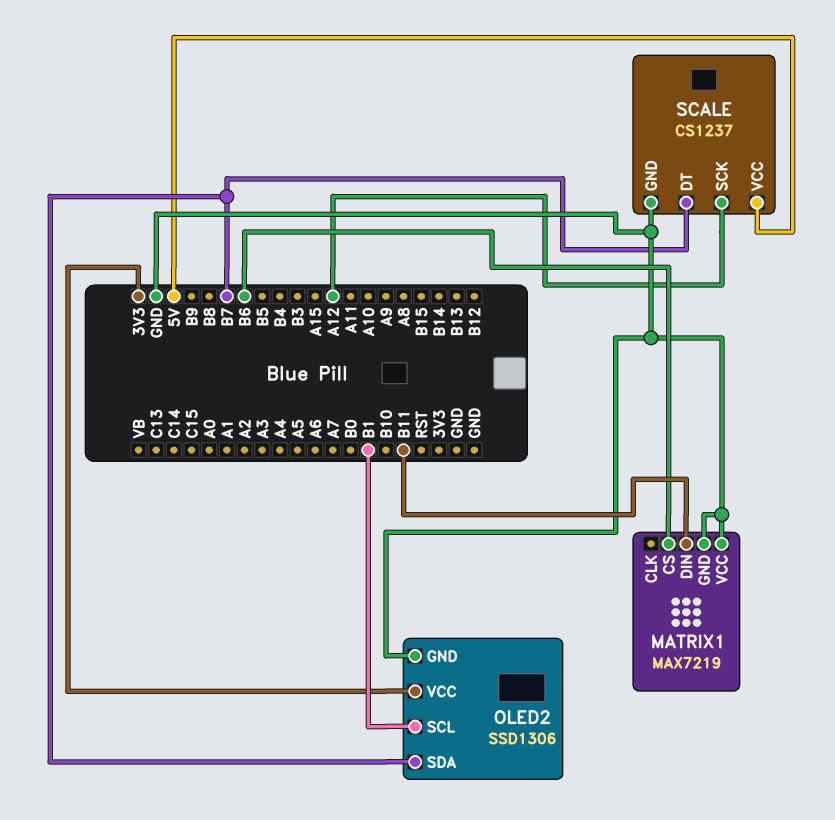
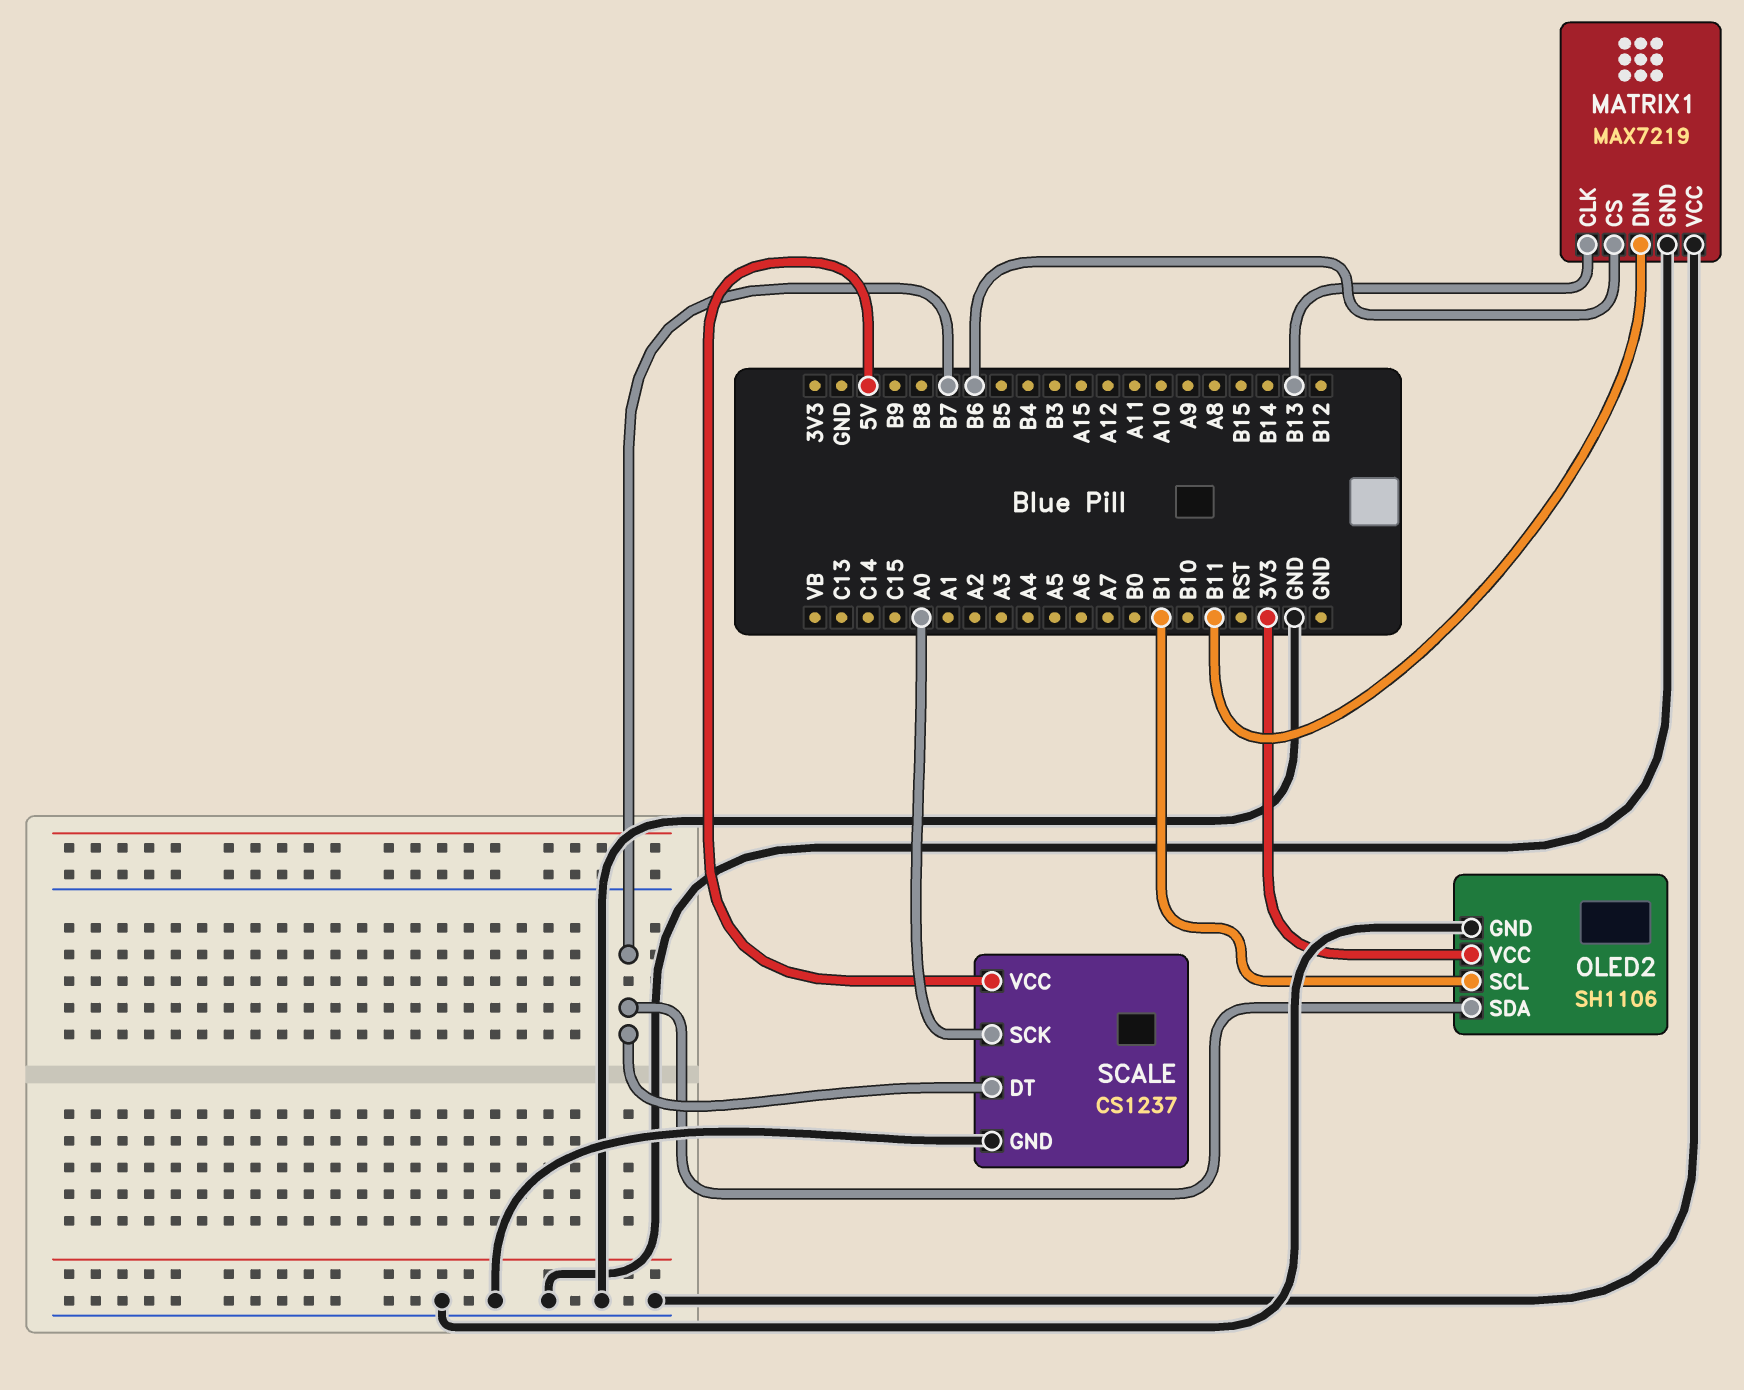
MATRIX1 pin CLK: none -> B13
OLED2: SSD1306 -> SH1106
SCALE pin SCK: A12 -> A0

